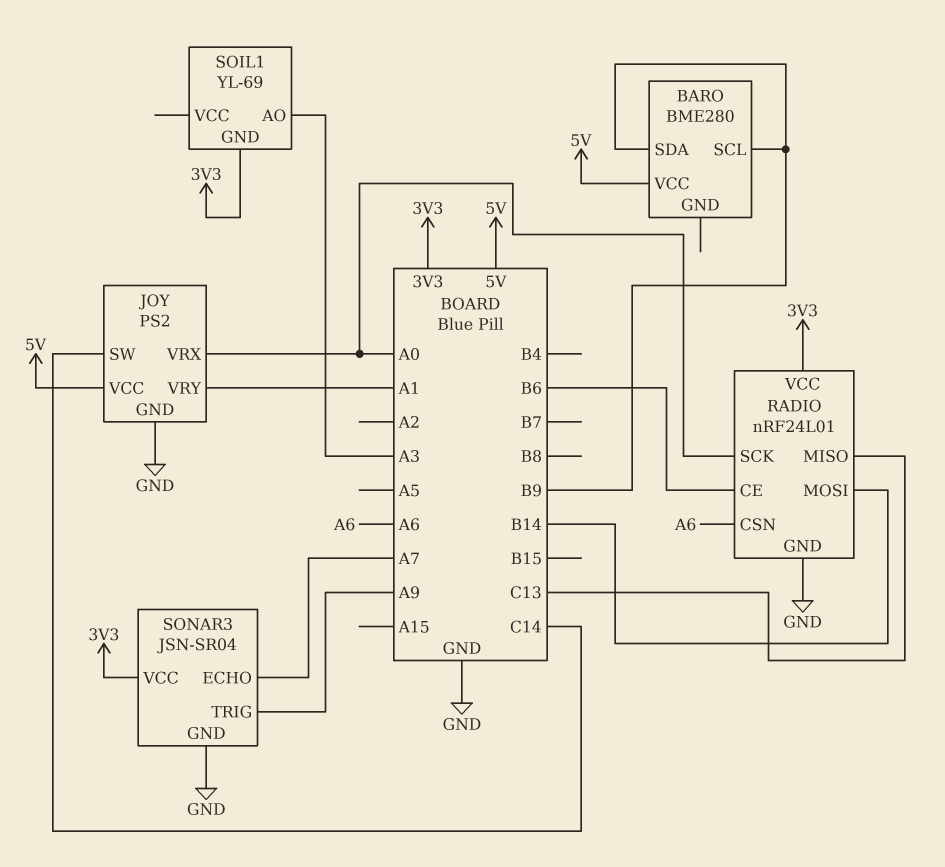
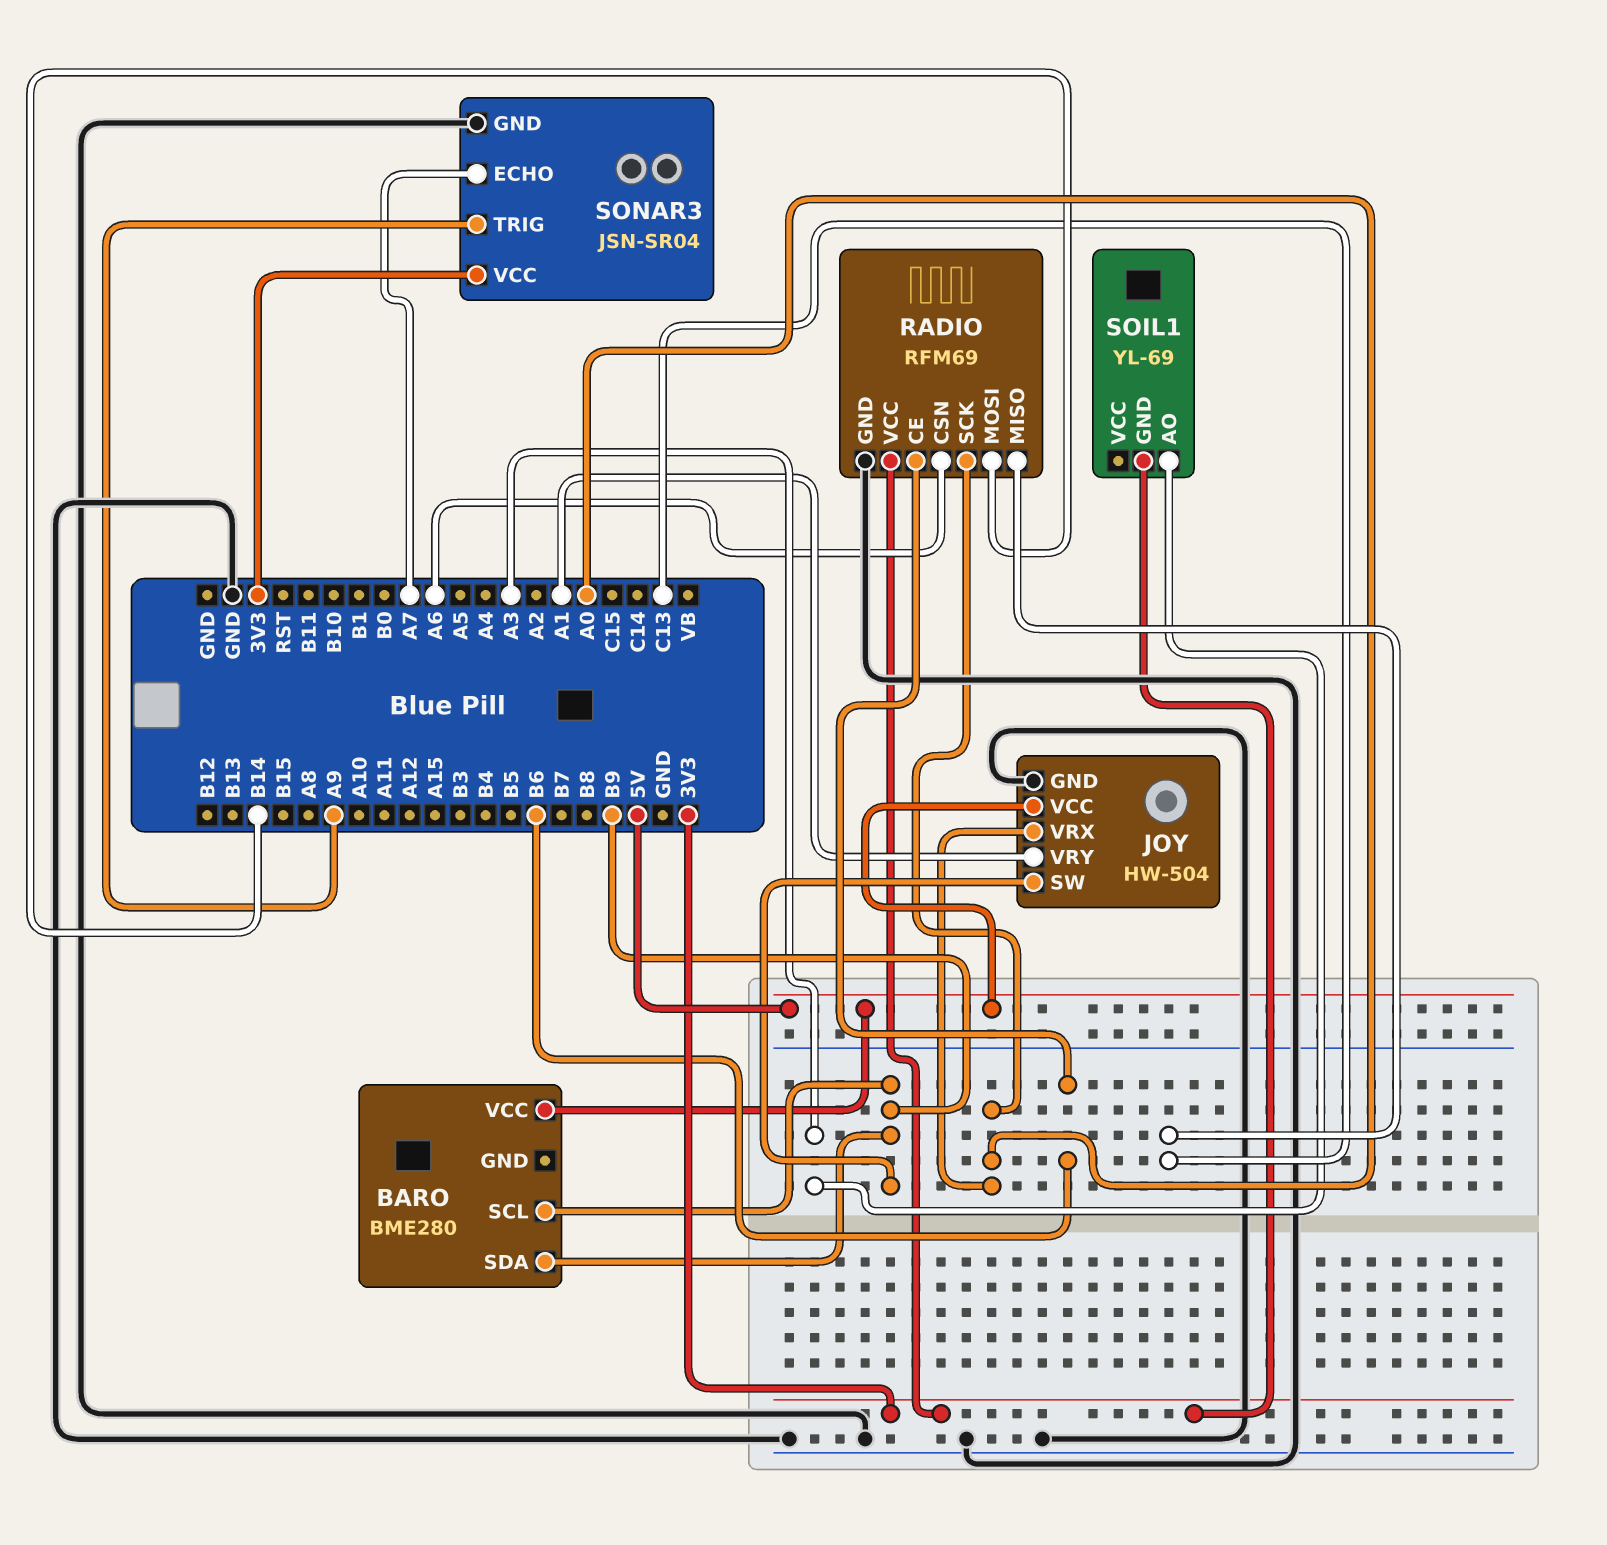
JOY: PS2 -> HW-504
JOY pin SW: C14 -> B9
RADIO: nRF24L01 -> RFM69

